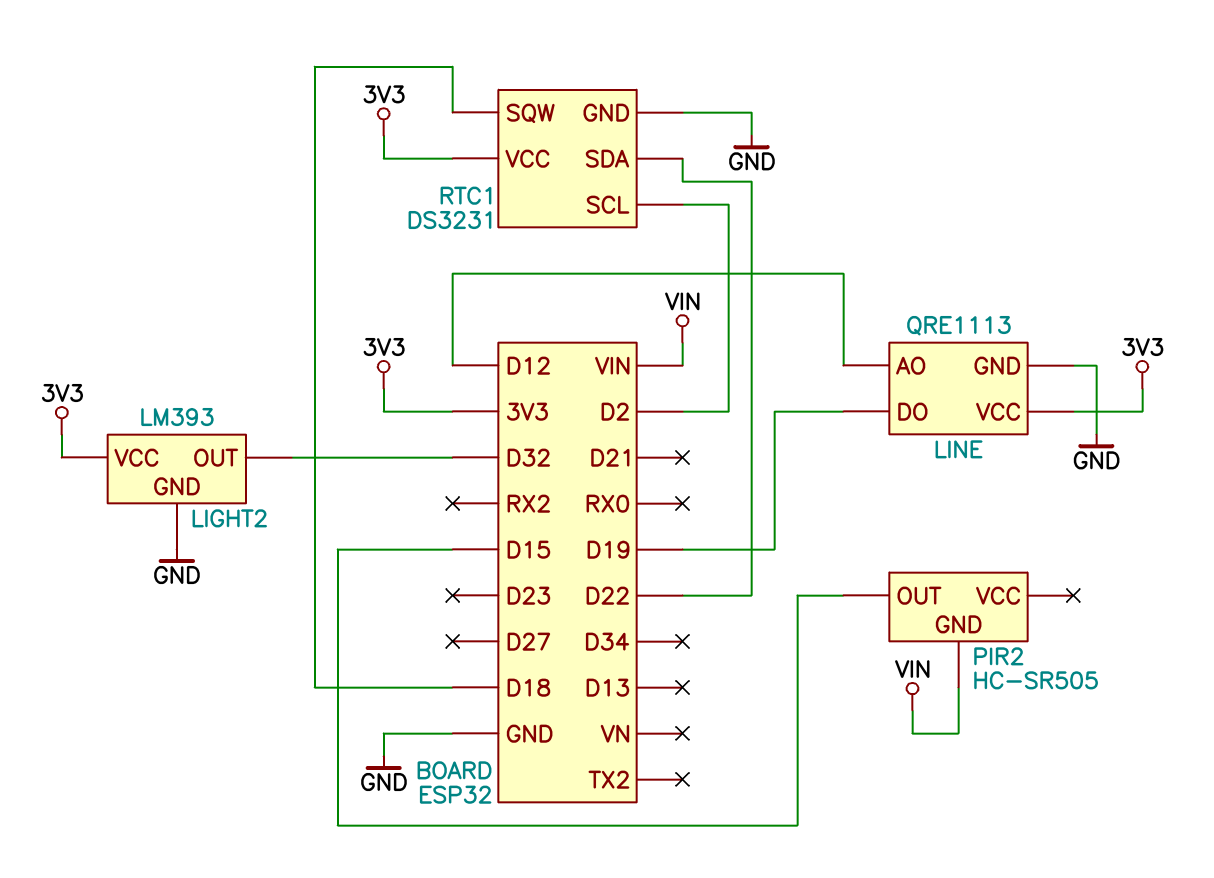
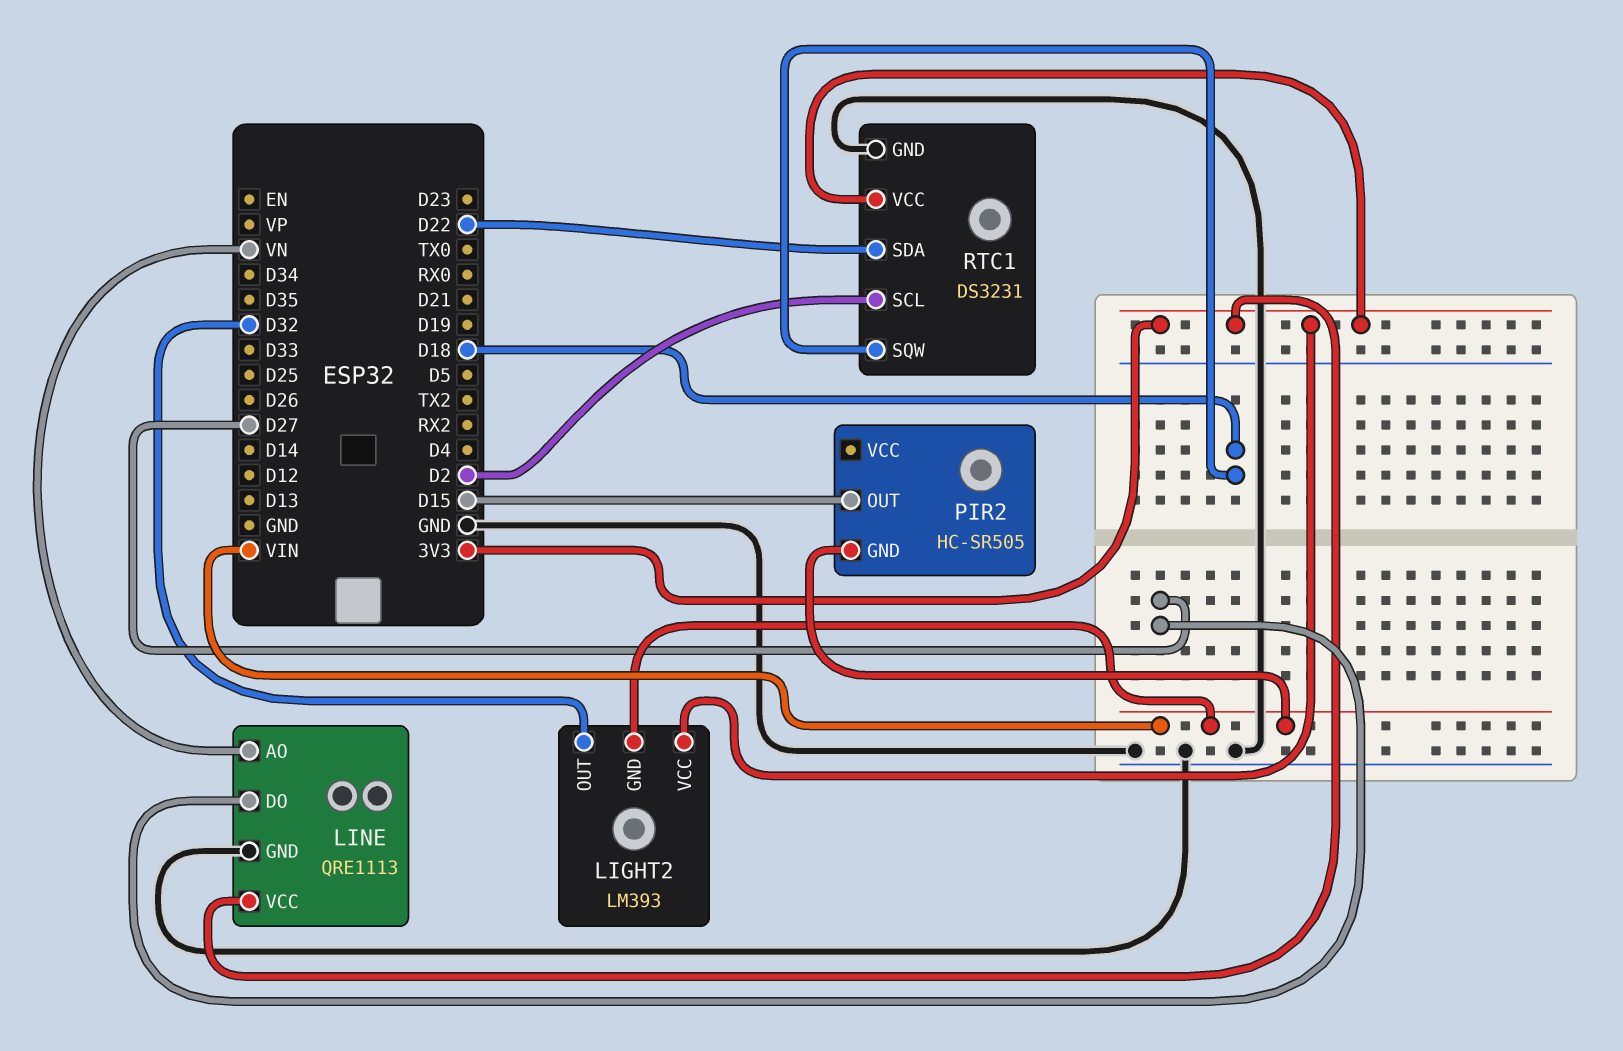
LIGHT2 pin GND: GND -> VIN
LINE pin AO: D12 -> VN
LINE pin DO: D19 -> D27

